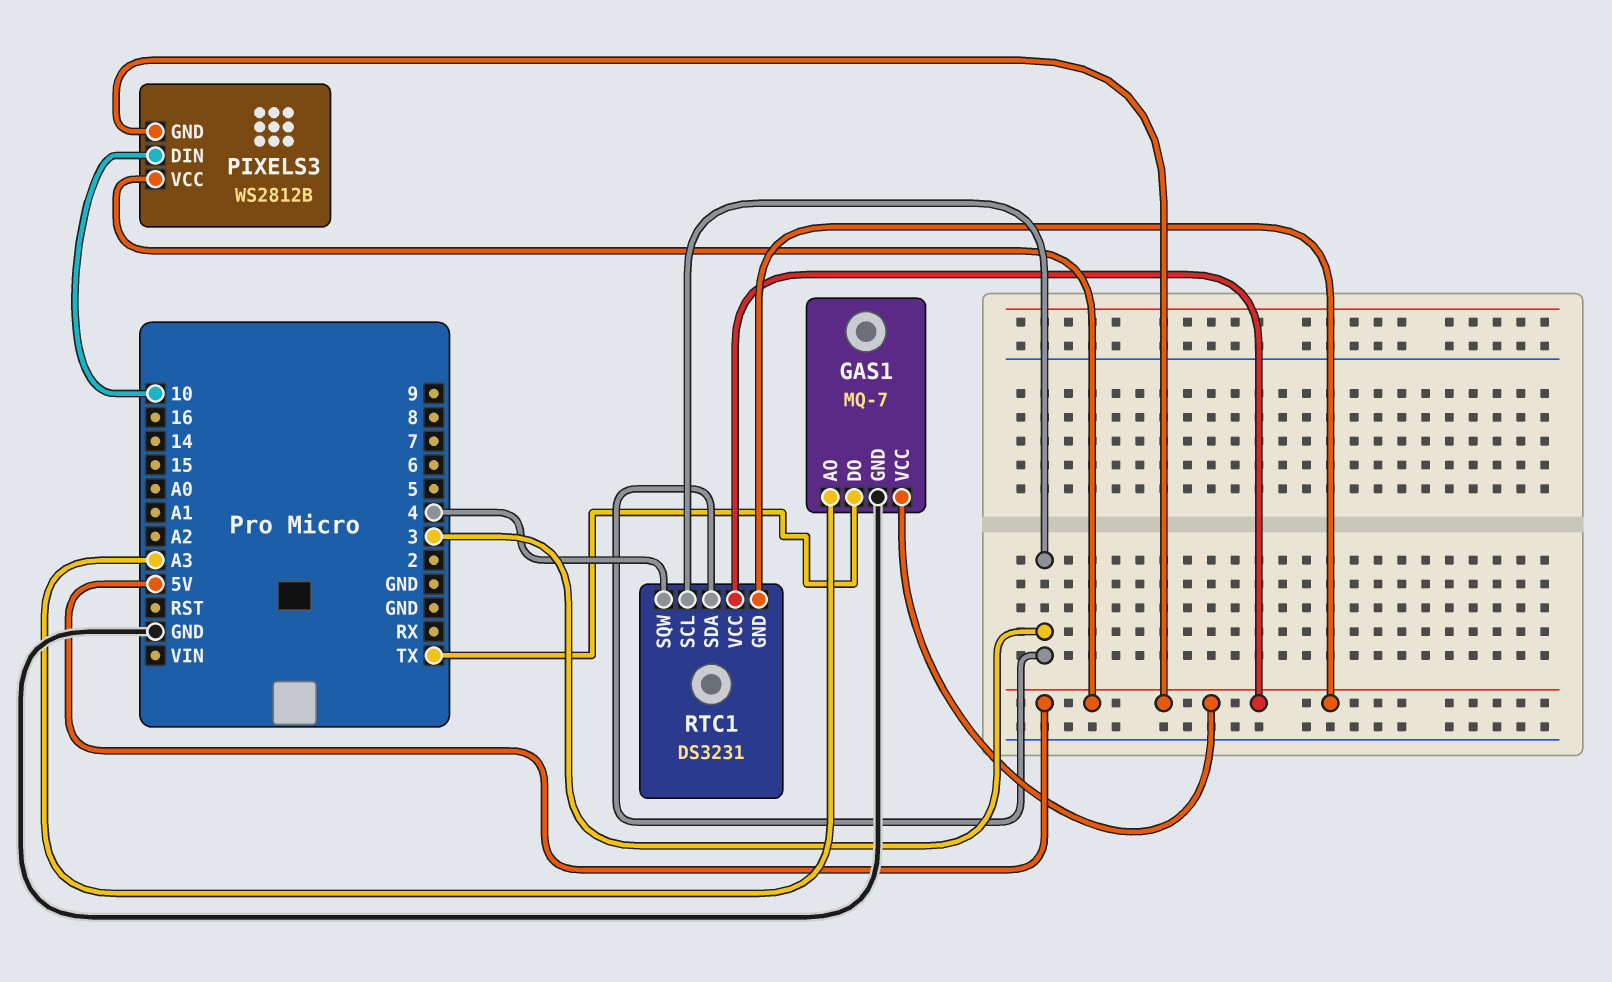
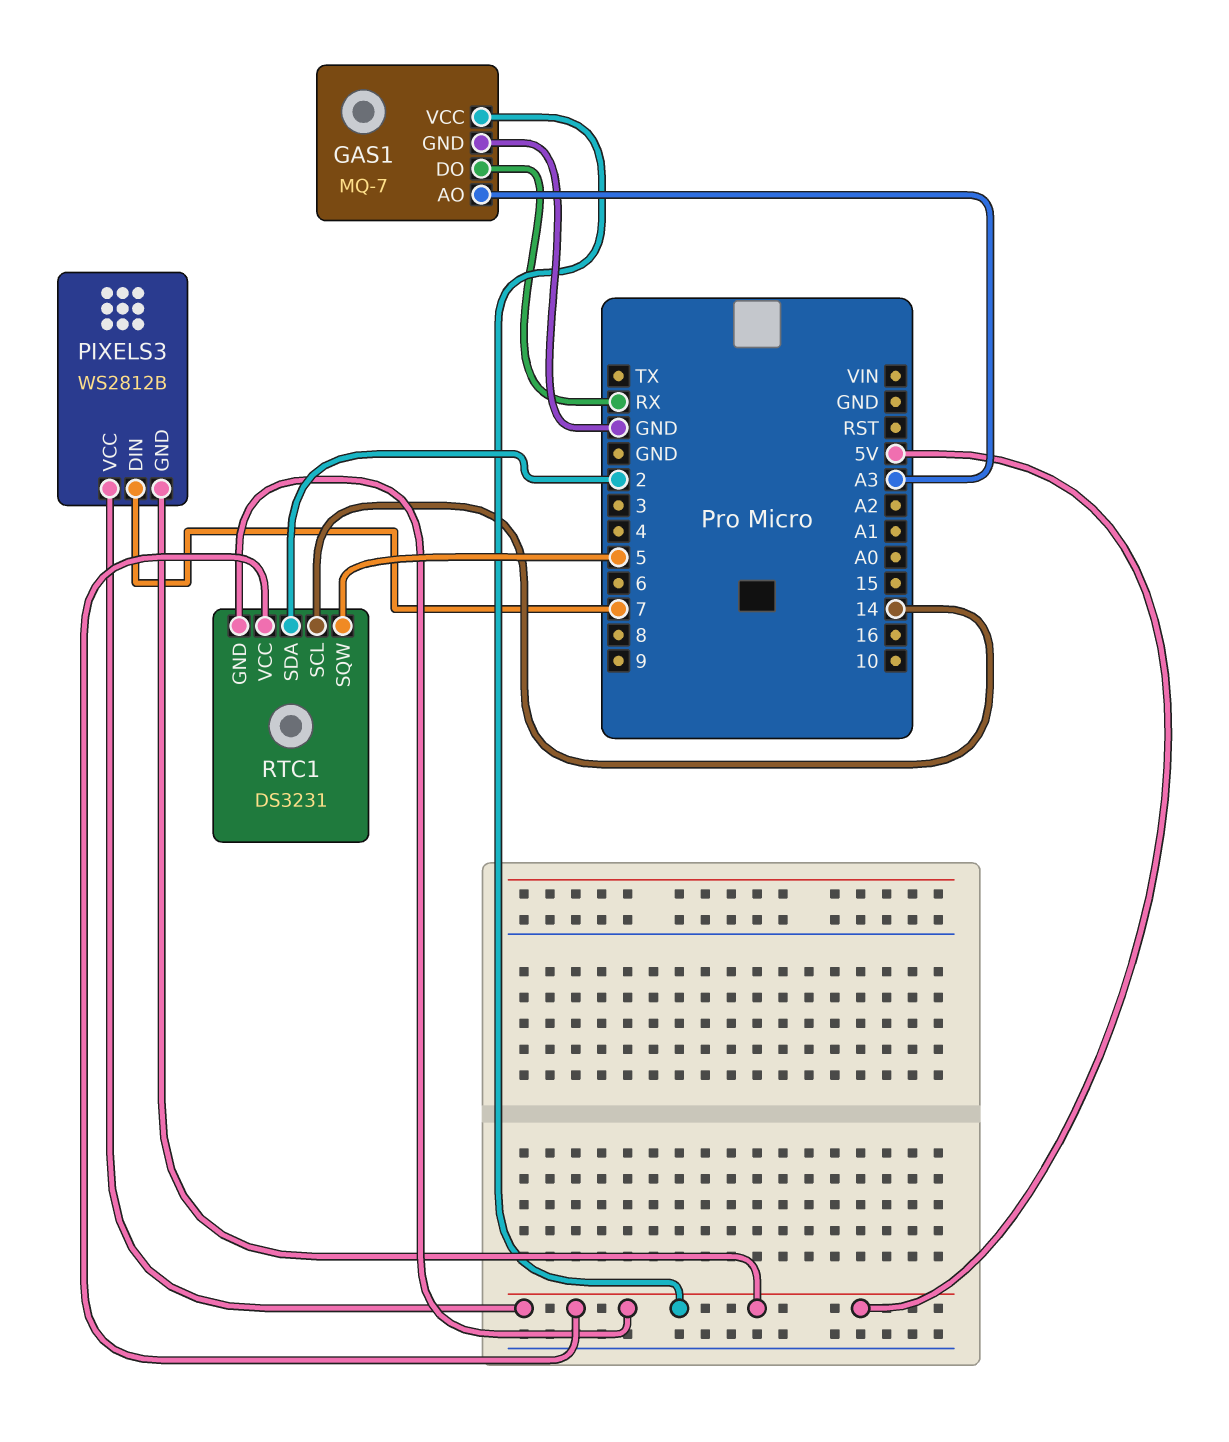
GAS1 pin DO: TX -> RX
PIXELS3 pin DIN: 10 -> 7
RTC1 pin SCL: 3 -> 14
RTC1 pin SDA: 3 -> 2
RTC1 pin SQW: 4 -> 5

